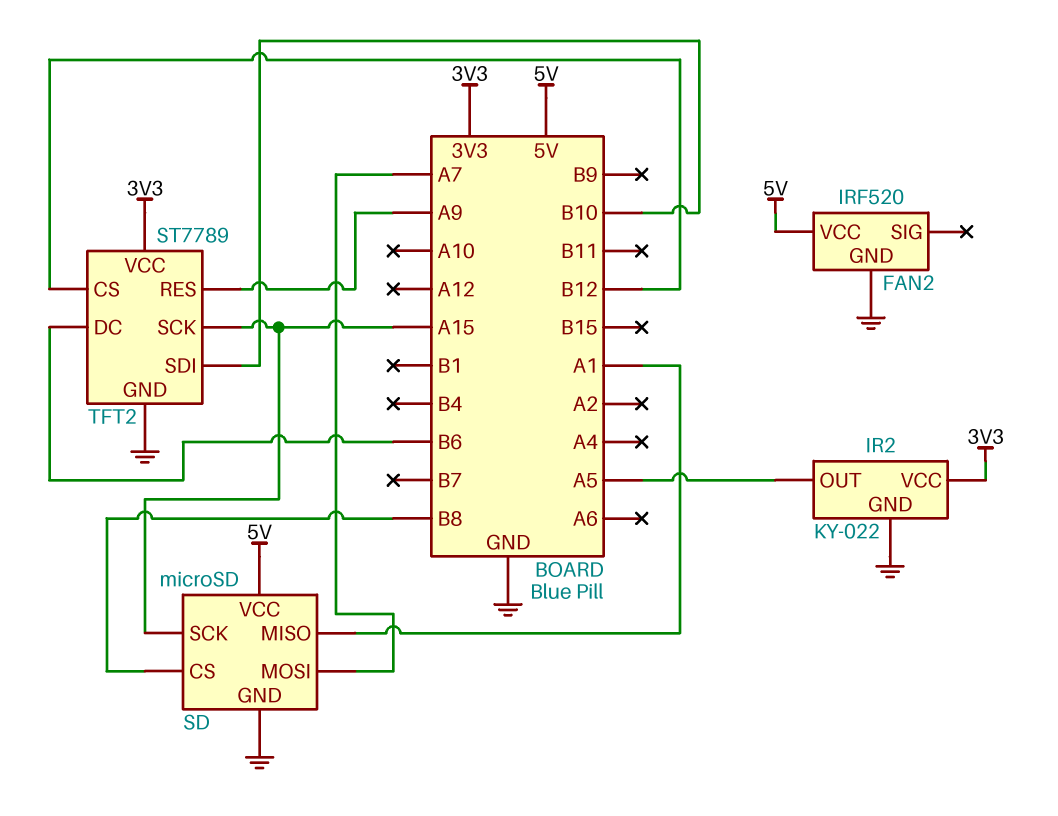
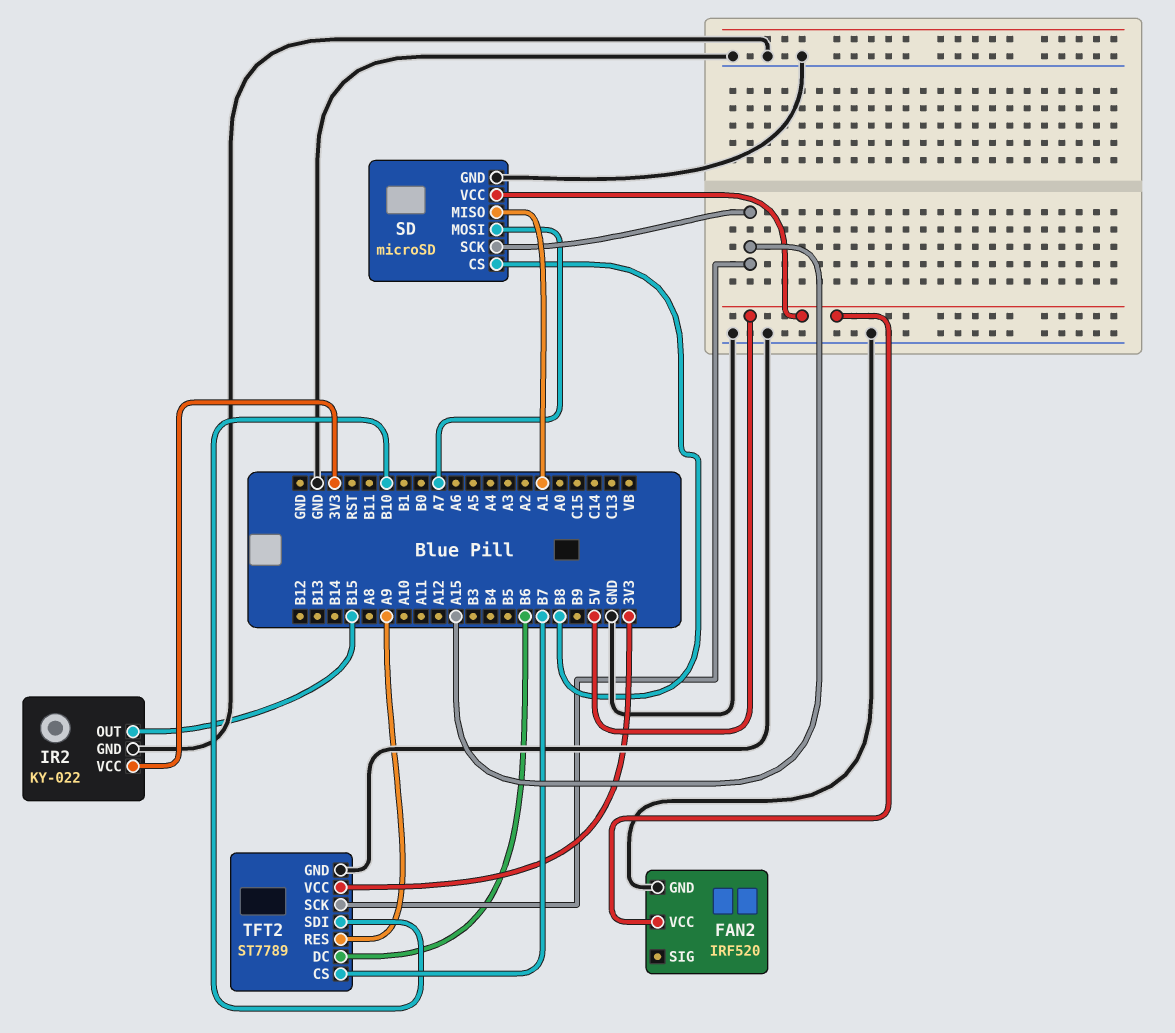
IR2 pin OUT: A5 -> B15
TFT2 pin CS: B12 -> B7

